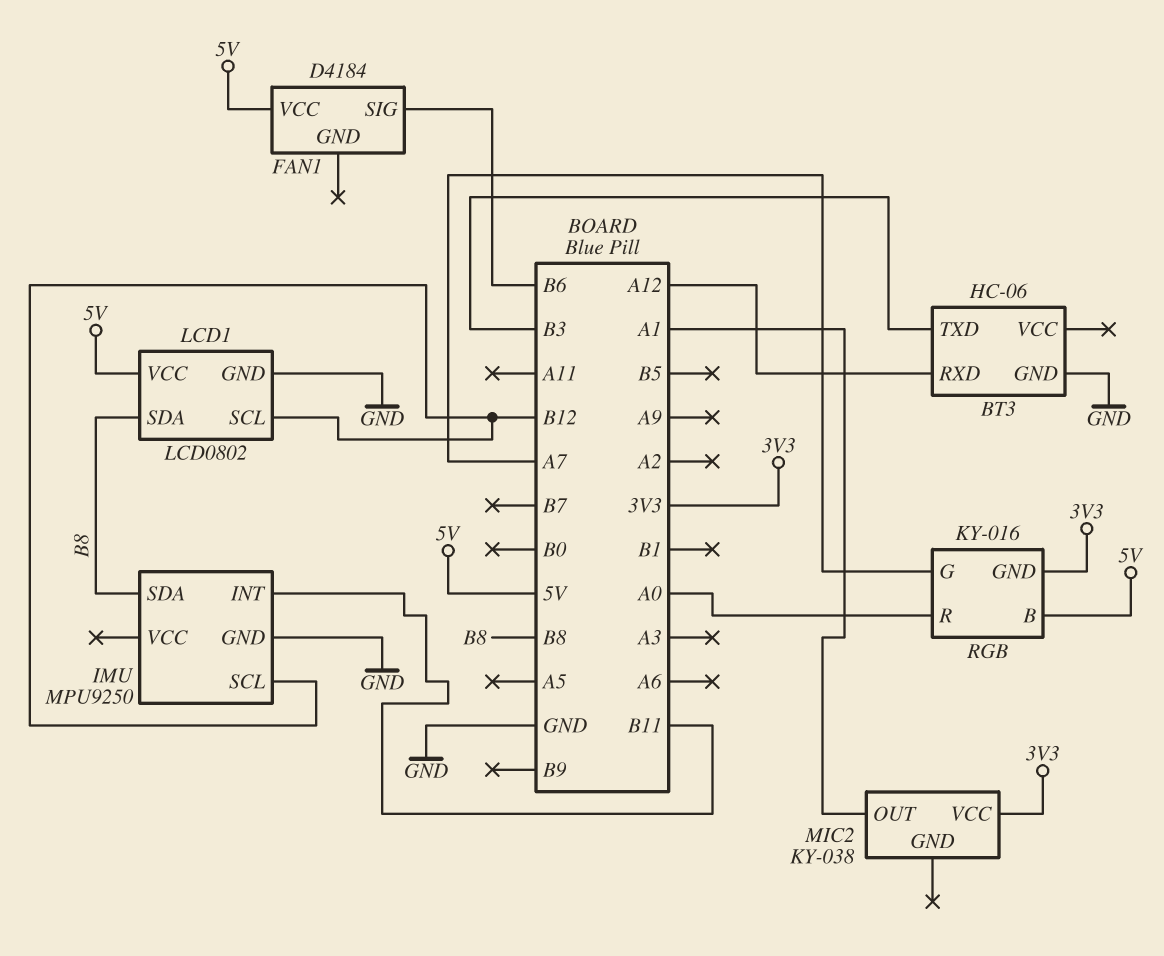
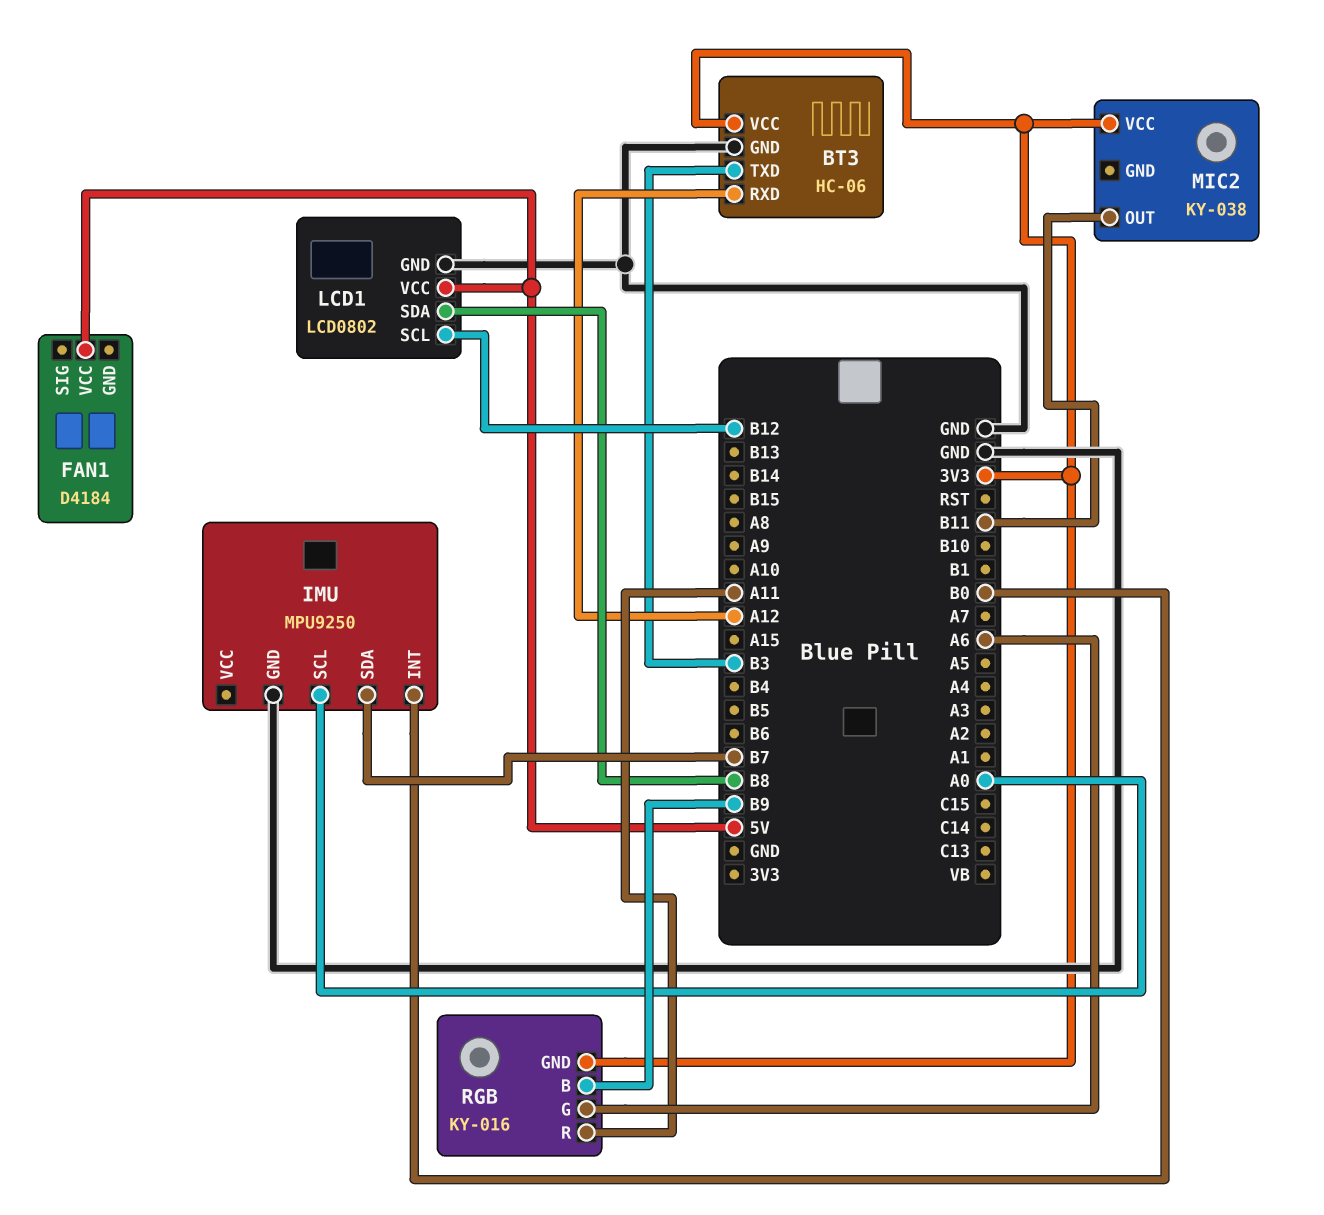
BT3 pin VCC: none -> 3V3
FAN1 pin SIG: B6 -> none
IMU pin INT: B11 -> B0
IMU pin SCL: B12 -> A0
IMU pin SDA: B8 -> B7
MIC2 pin OUT: A1 -> B11
RGB pin B: 5V -> B9
RGB pin G: A7 -> A6
RGB pin R: A0 -> A11

